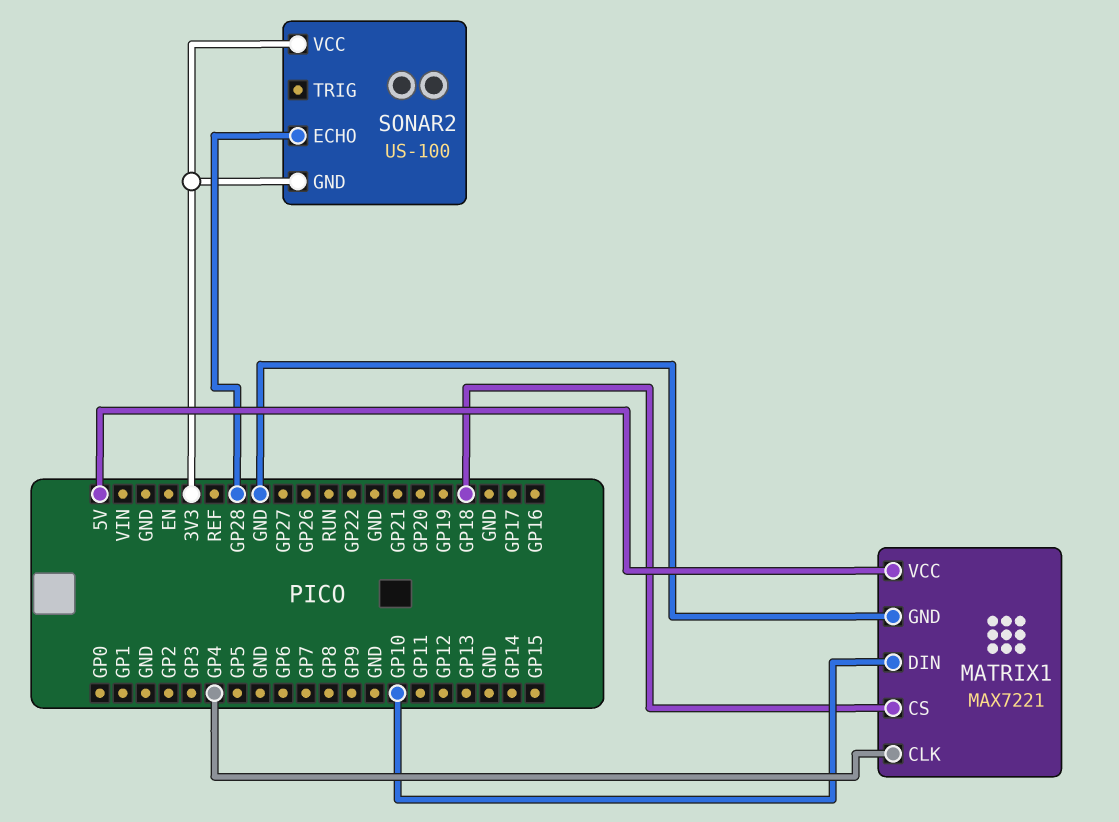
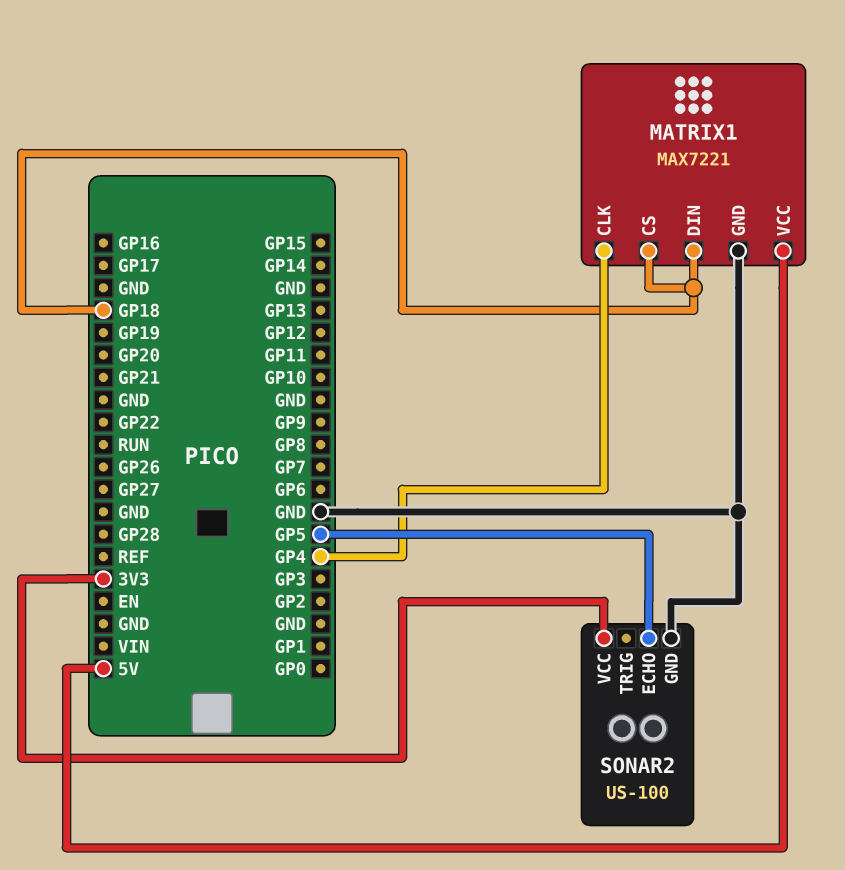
MATRIX1 pin DIN: GP10 -> GP18
SONAR2 pin ECHO: GP28 -> GP5
SONAR2 pin GND: 3V3 -> GND

